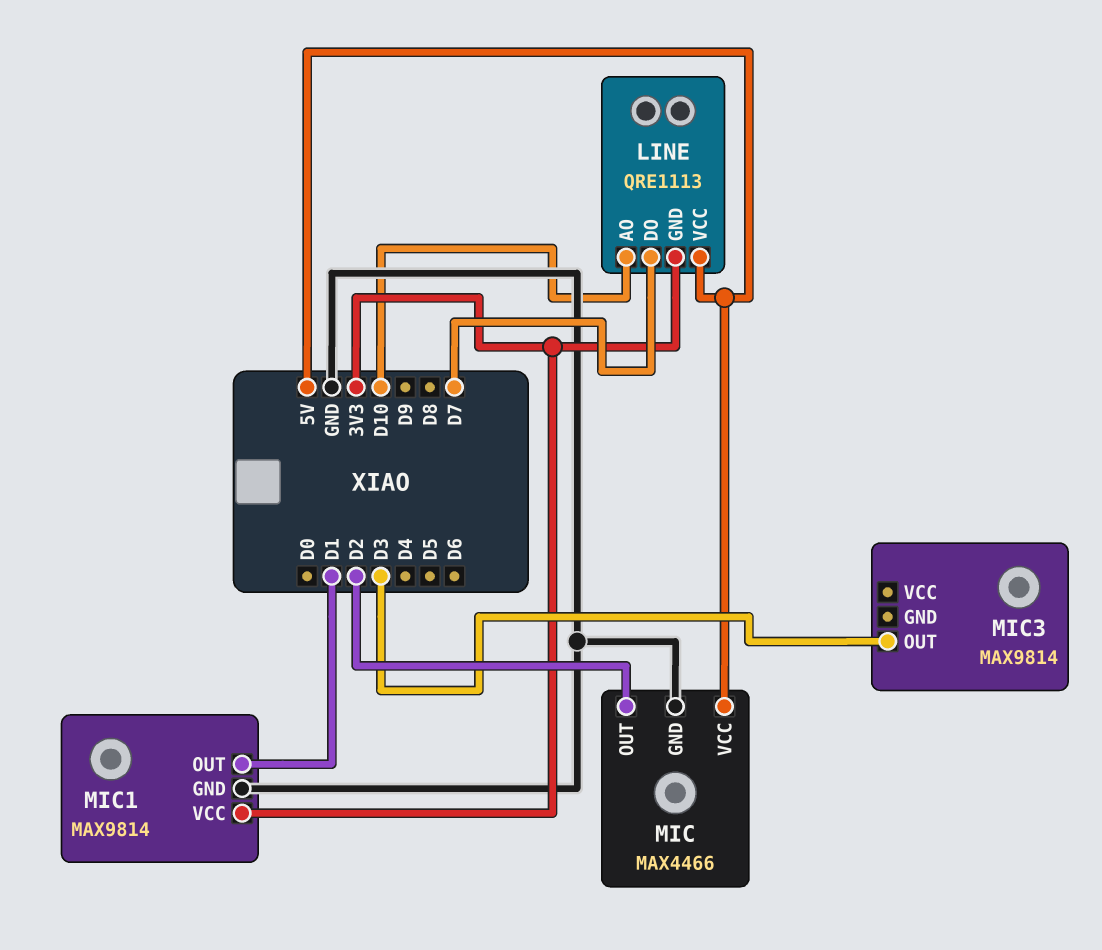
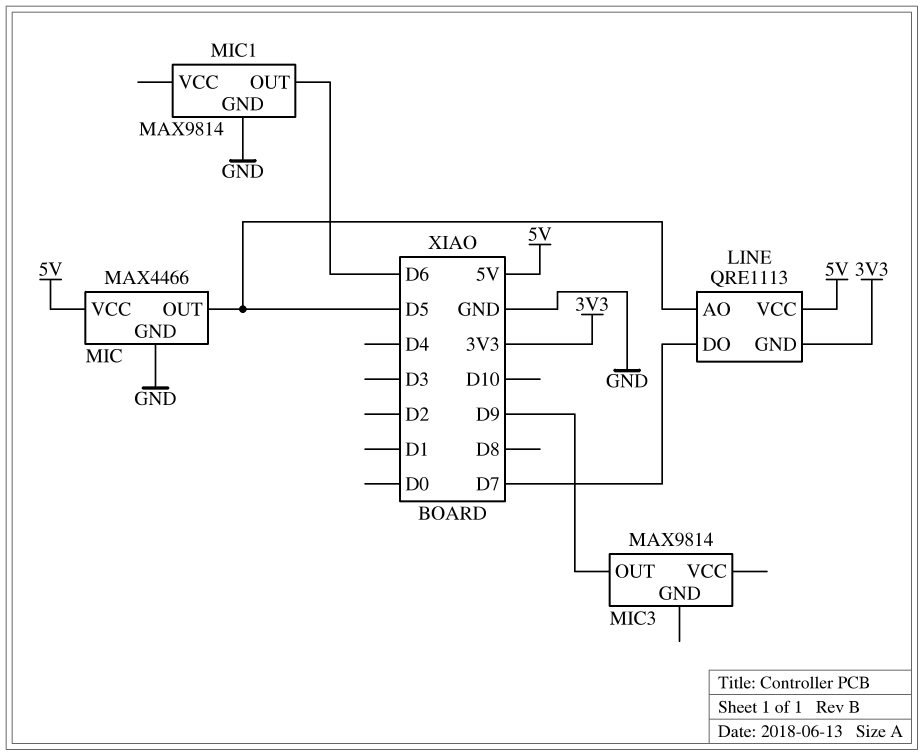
LINE pin AO: D10 -> D5
MIC pin OUT: D2 -> D5
MIC1 pin OUT: D1 -> D6
MIC1 pin VCC: 3V3 -> none
MIC3 pin OUT: D3 -> D9

